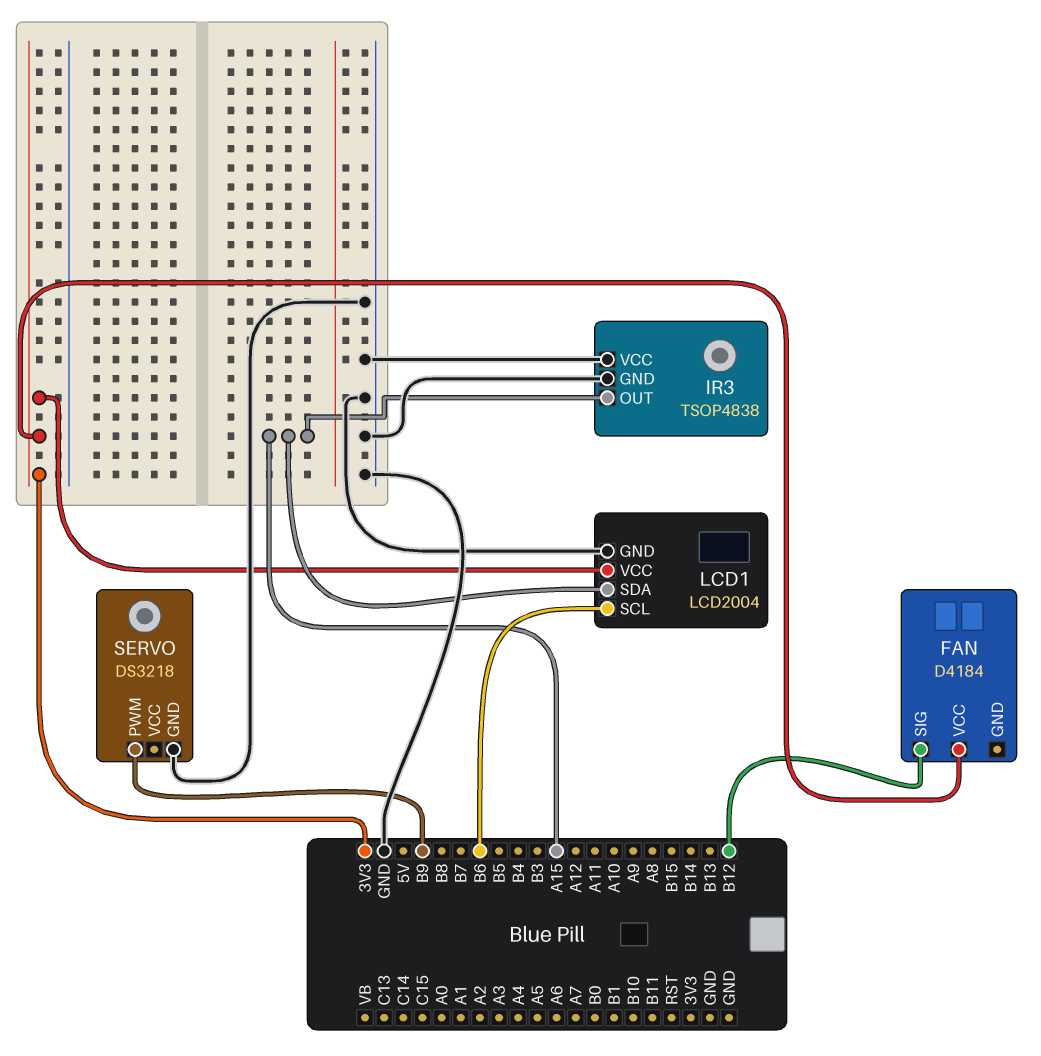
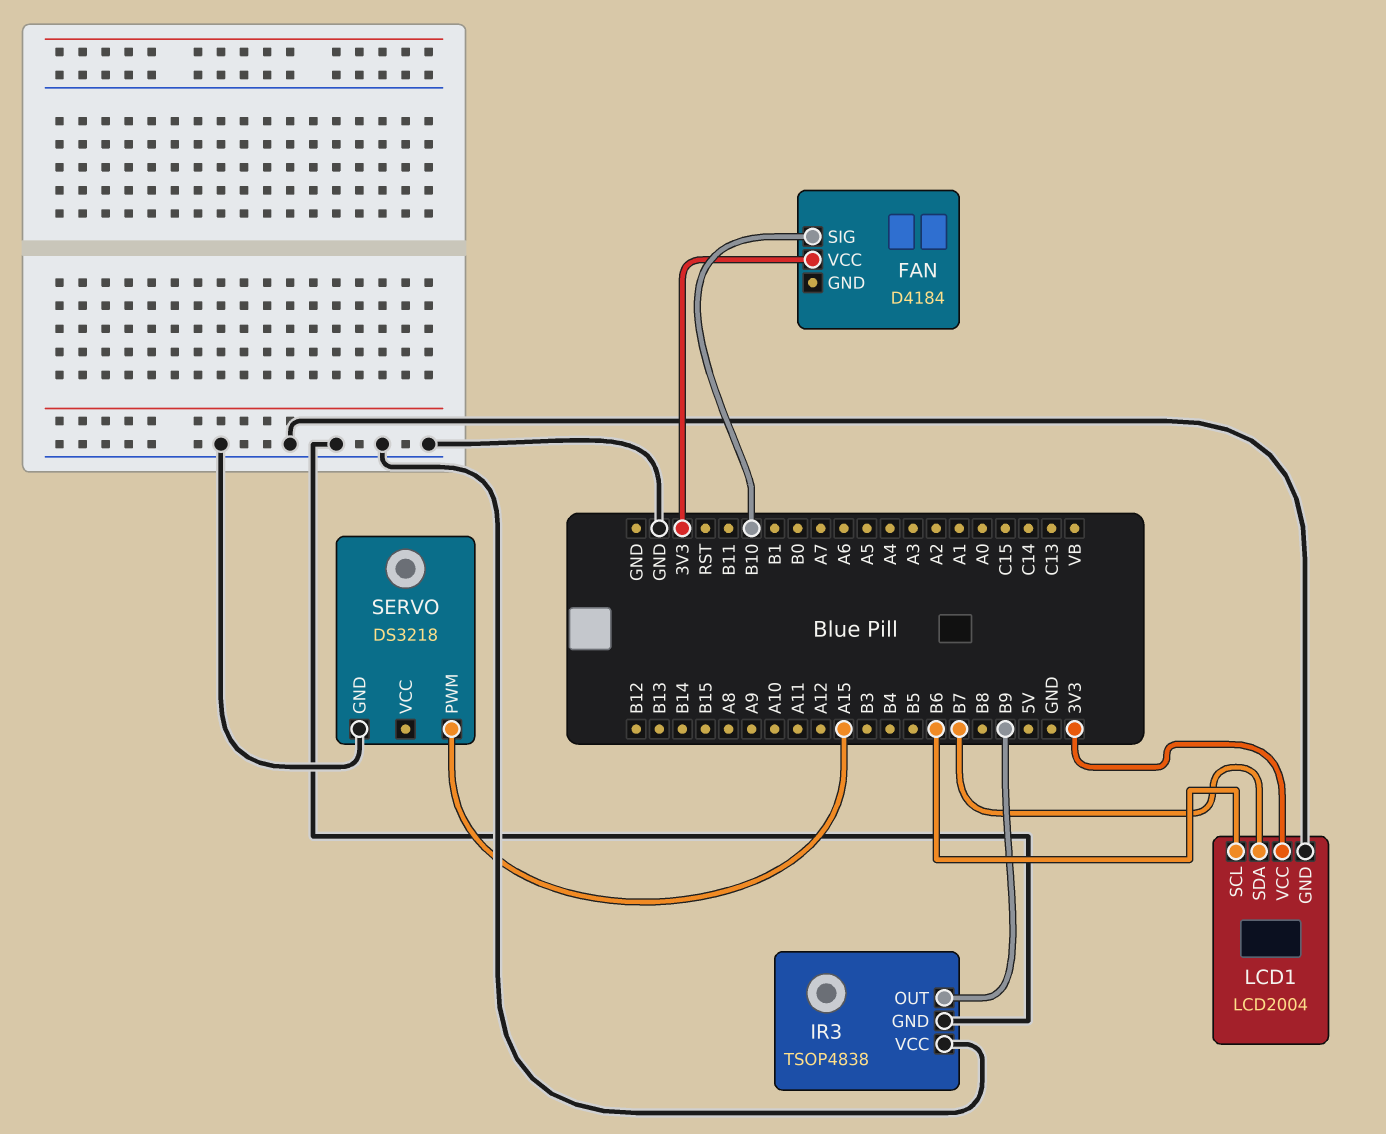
FAN pin SIG: B12 -> B10
IR3 pin OUT: A15 -> B9
LCD1 pin SDA: A15 -> B7
SERVO pin PWM: B9 -> A15

